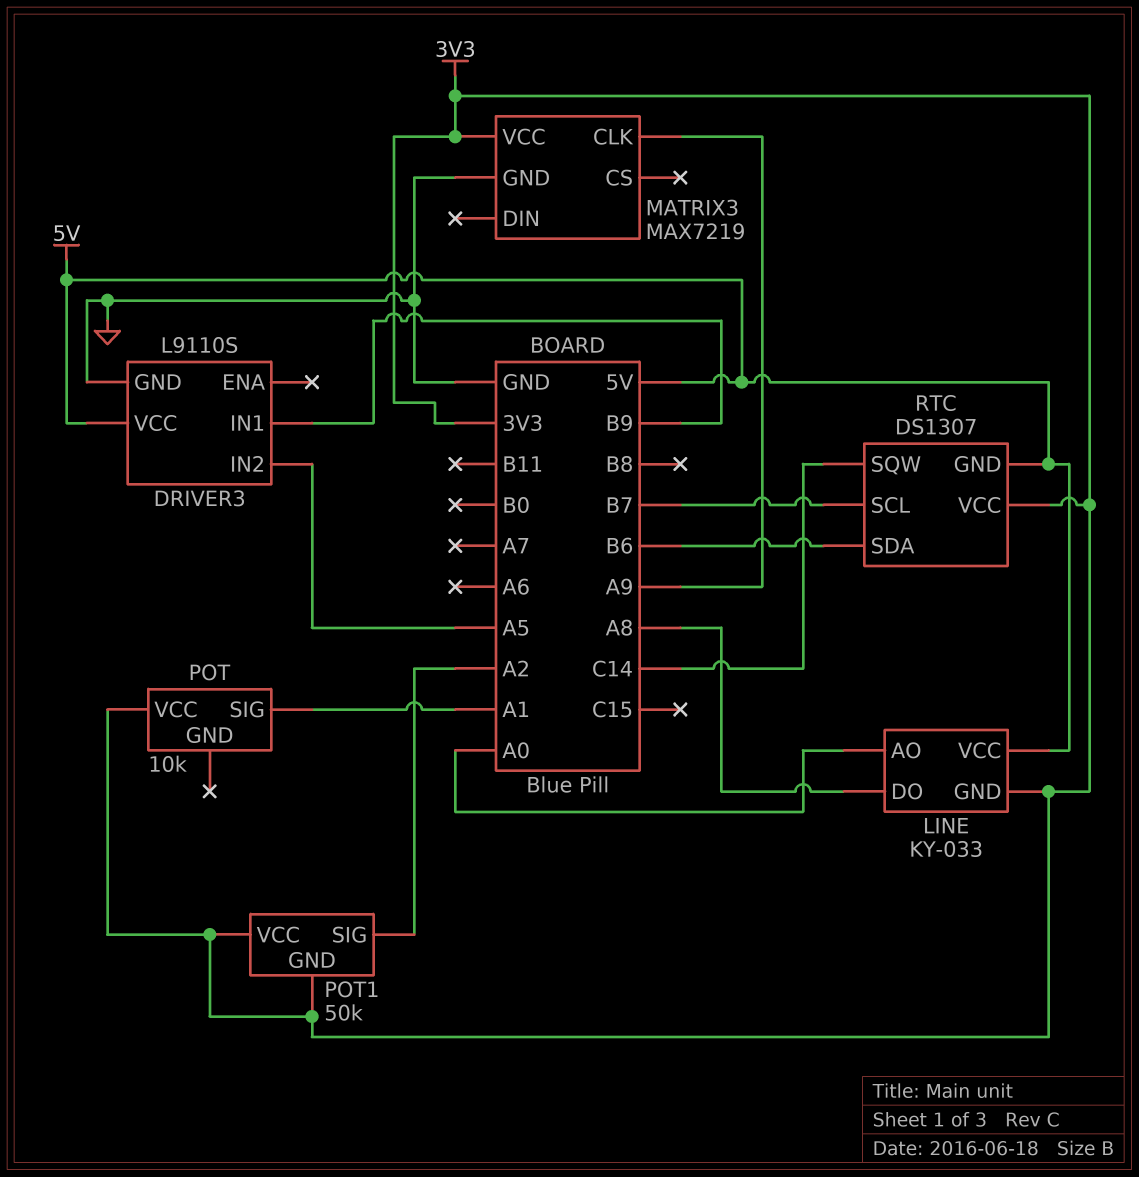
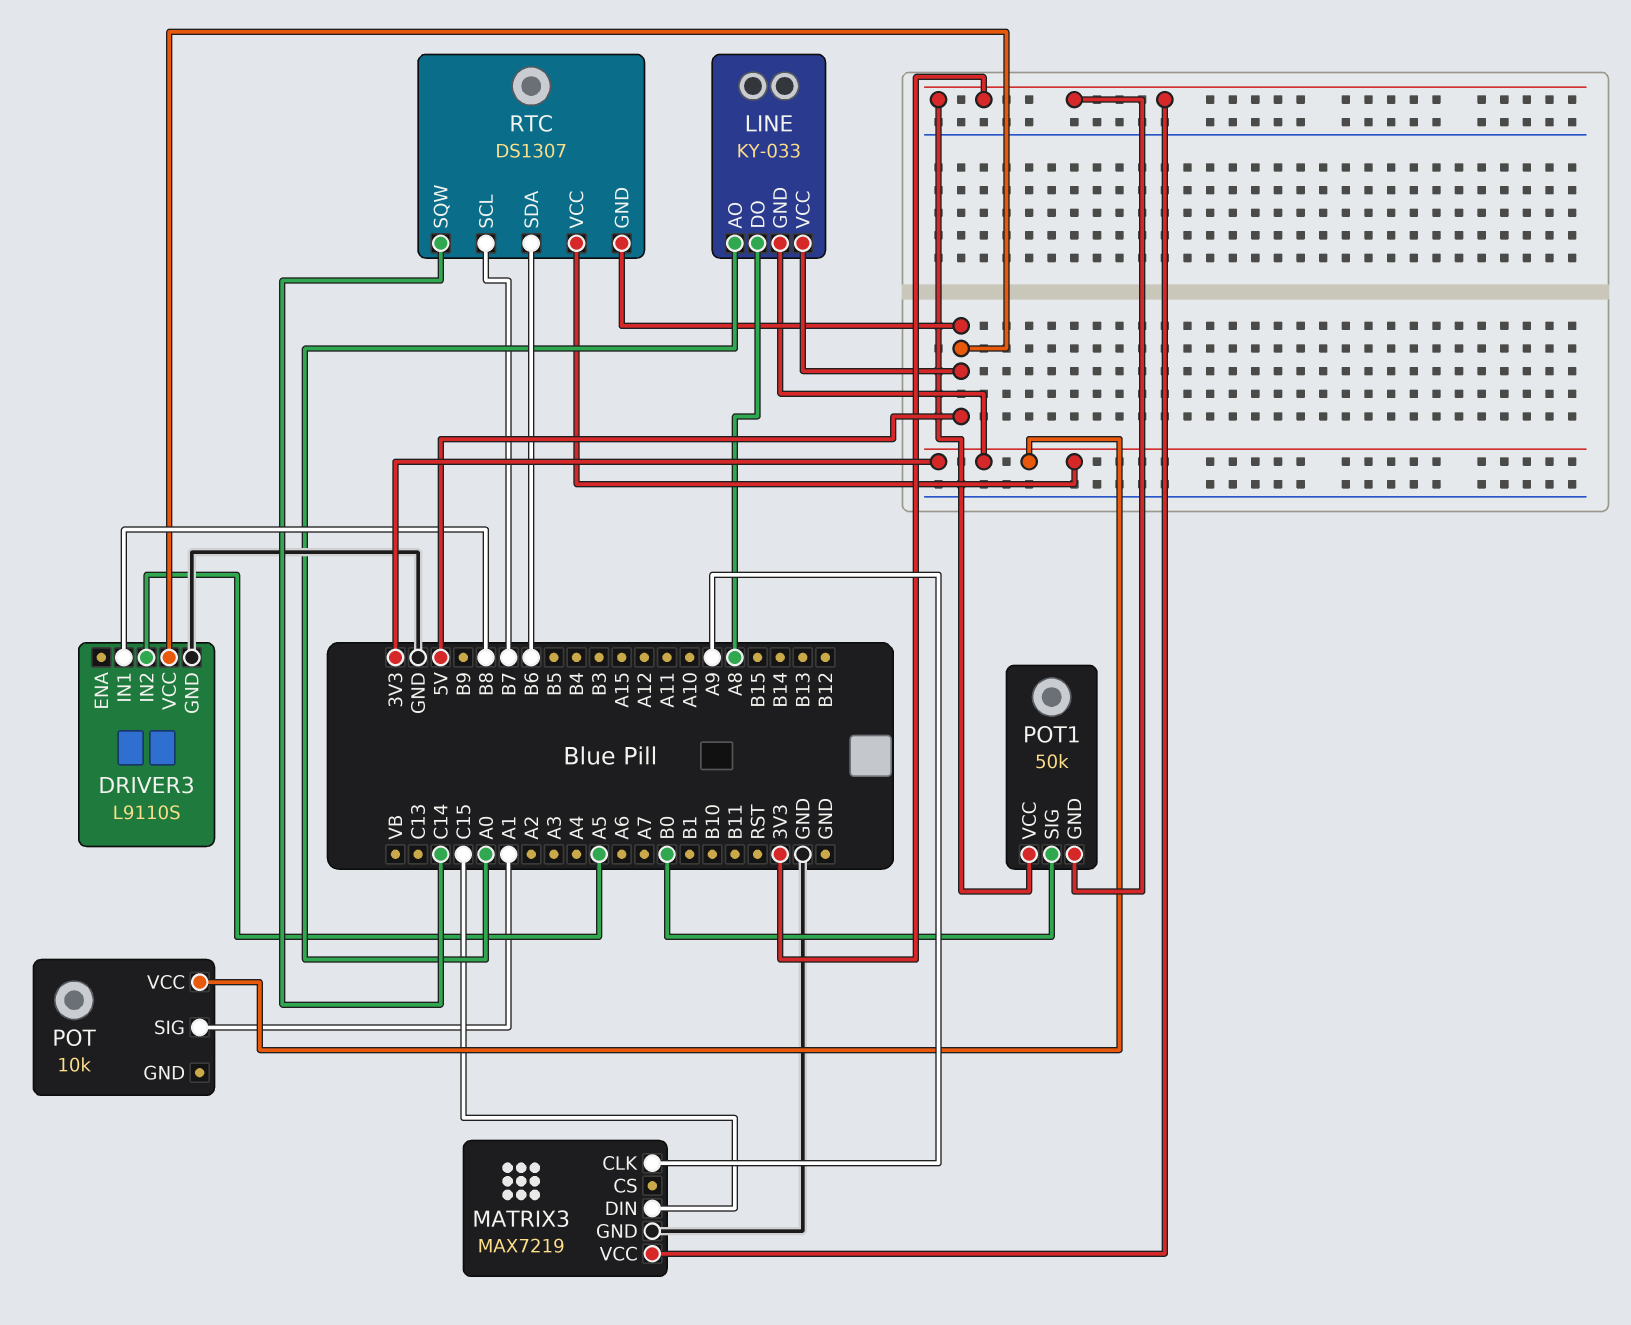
DRIVER3 pin IN1: B9 -> B8
MATRIX3 pin DIN: none -> C15
POT1 pin SIG: A2 -> B0

